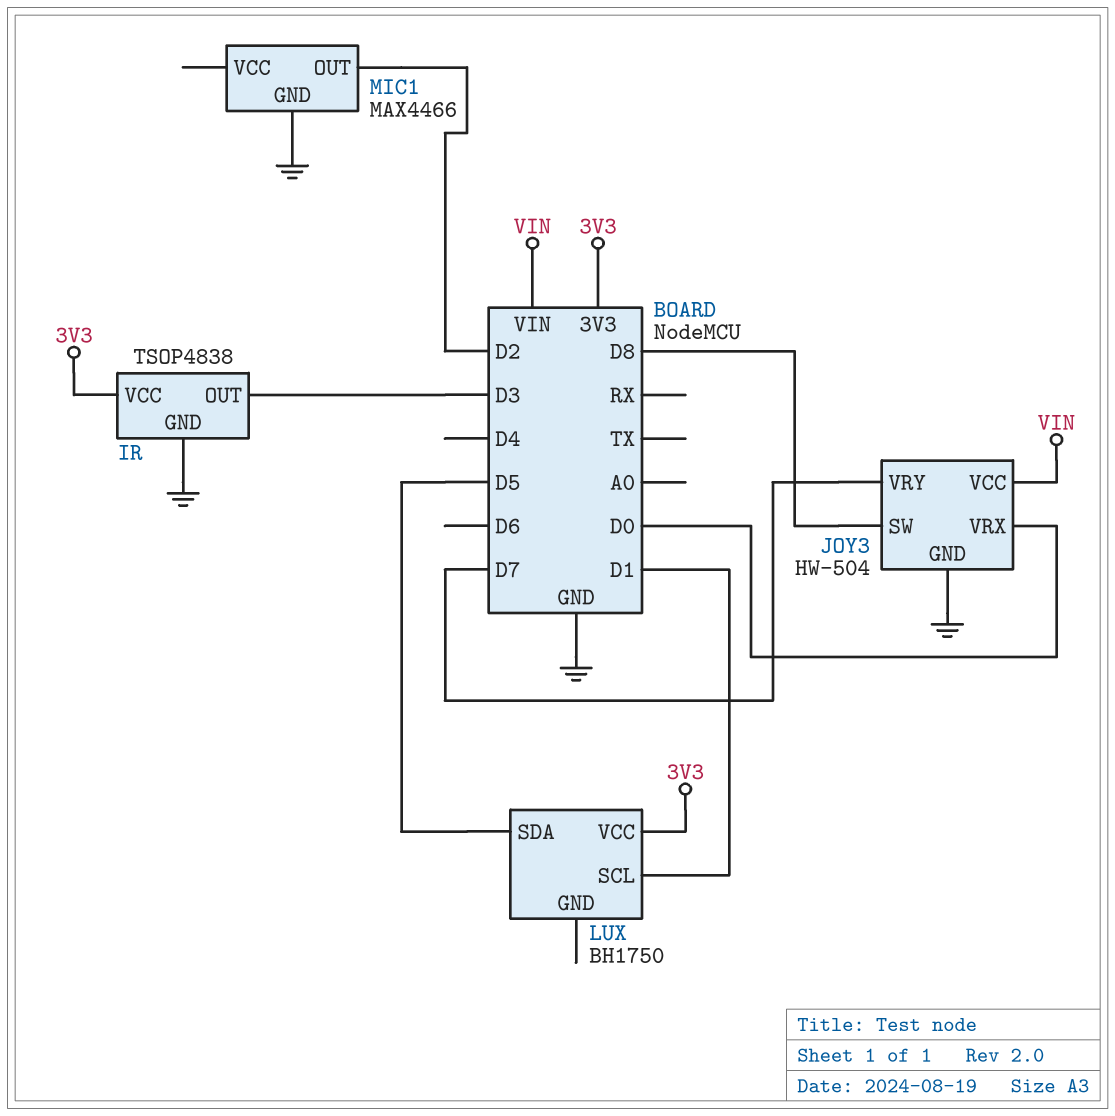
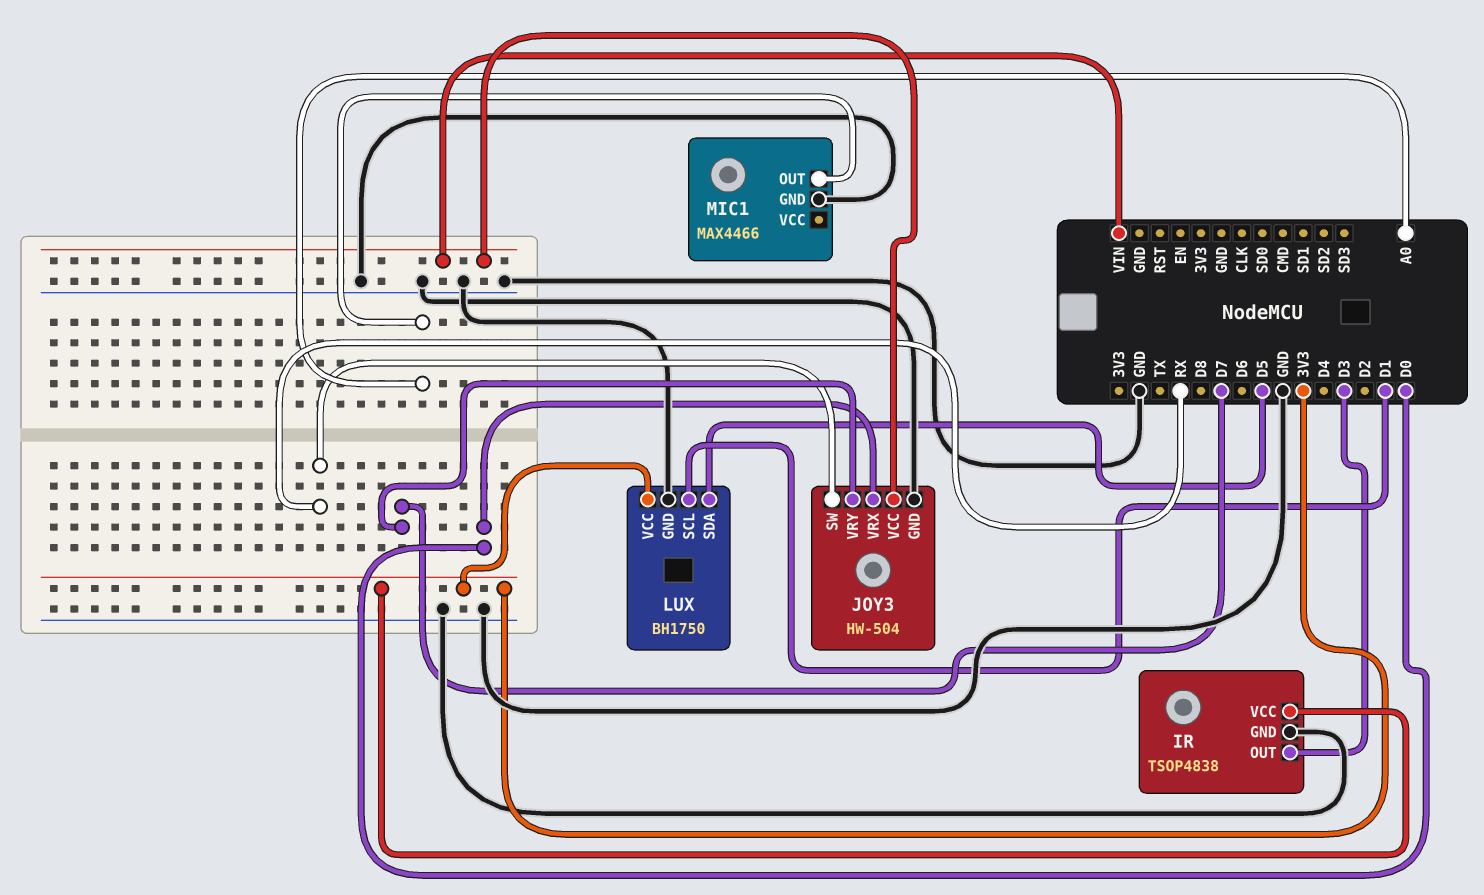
JOY3 pin SW: D8 -> RX
LUX pin GND: none -> GND
MIC1 pin OUT: D2 -> A0

